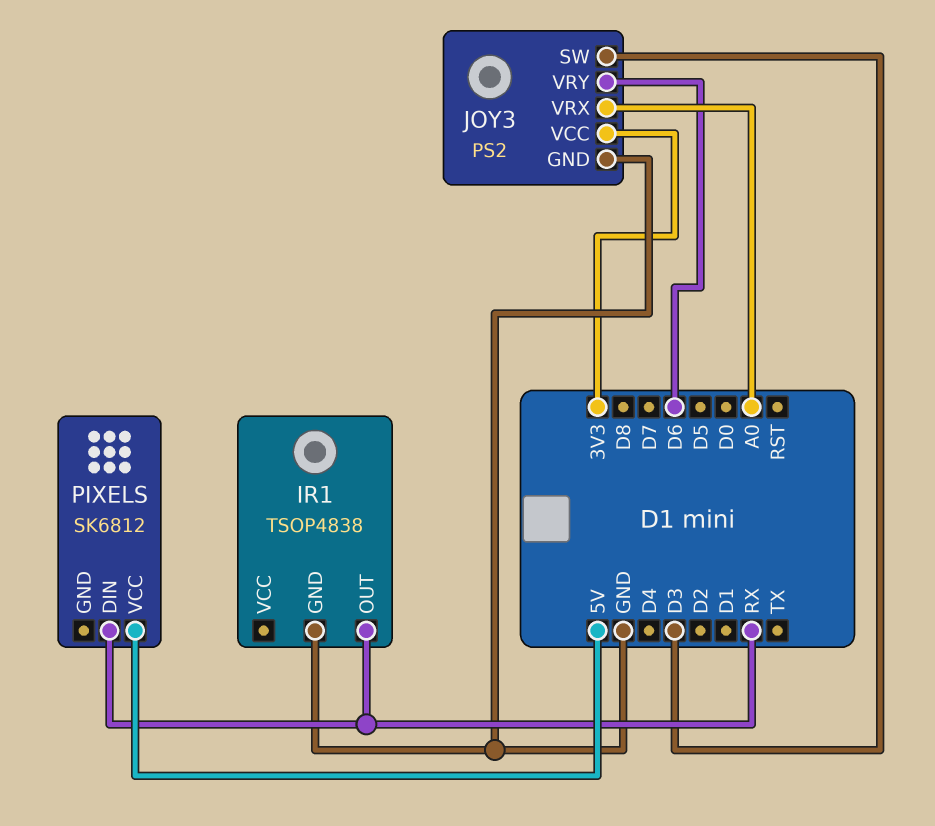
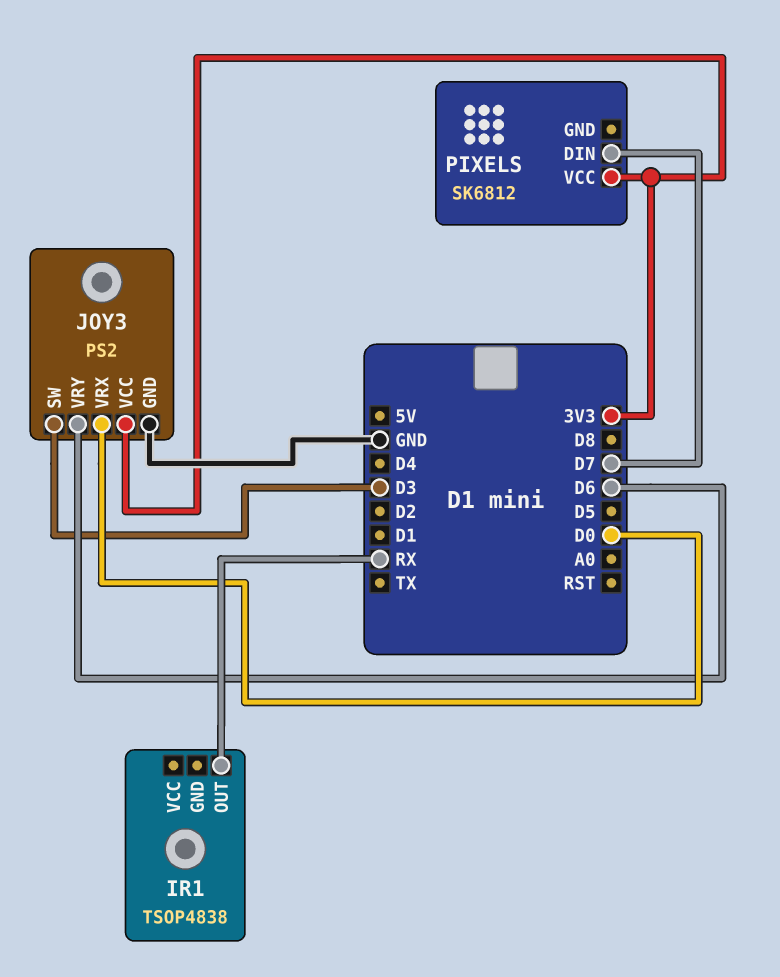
IR1 pin GND: GND -> none
JOY3 pin VRX: A0 -> D0
PIXELS pin DIN: RX -> D7
PIXELS pin VCC: 5V -> 3V3

